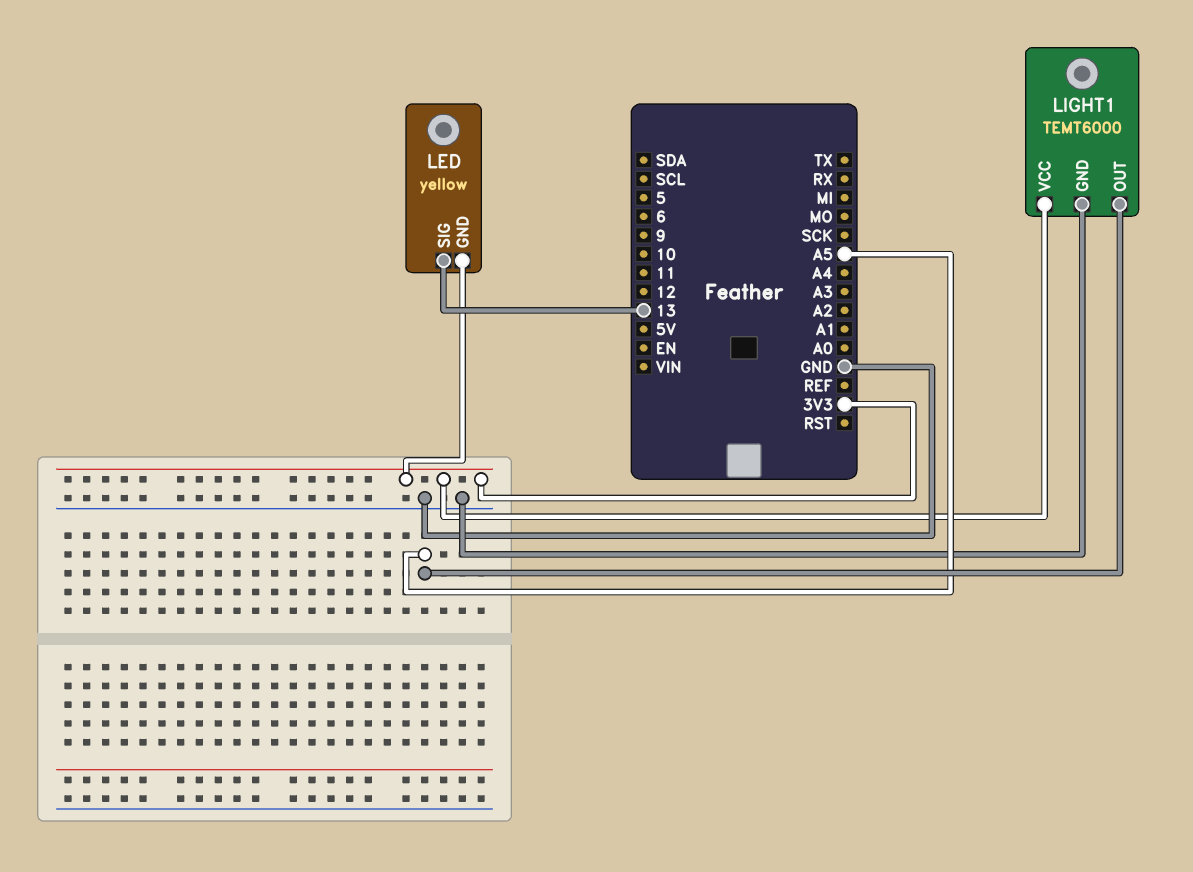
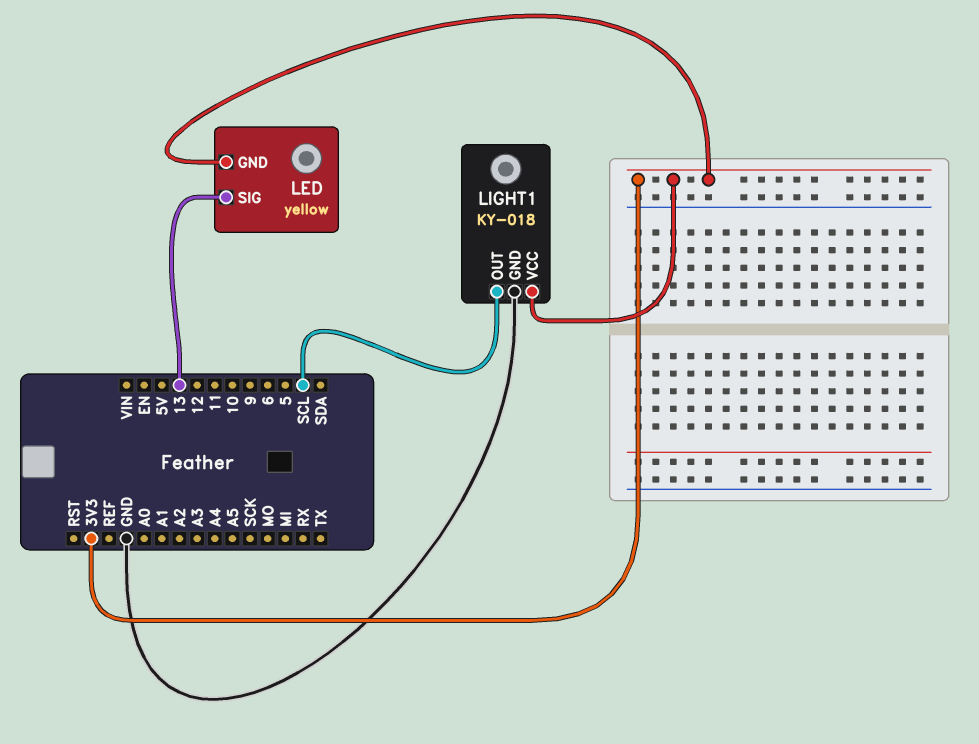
LIGHT1: TEMT6000 -> KY-018
LIGHT1 pin OUT: A5 -> SCL

